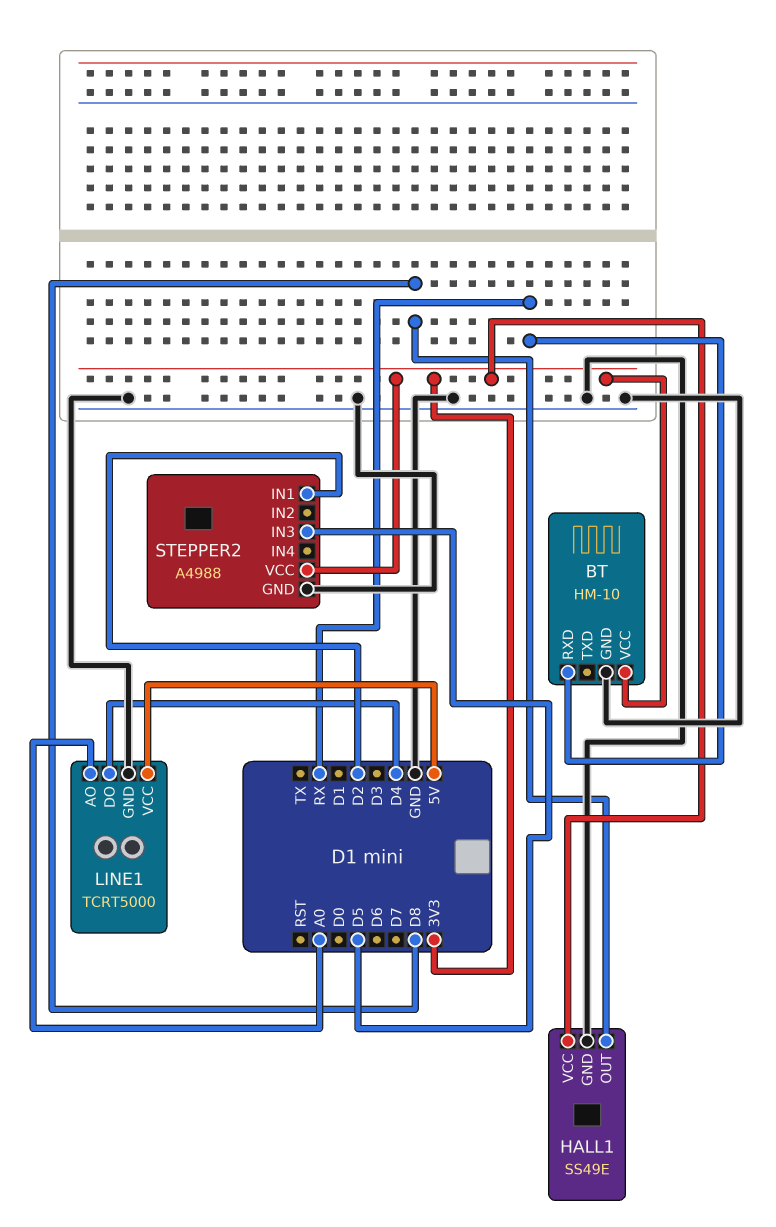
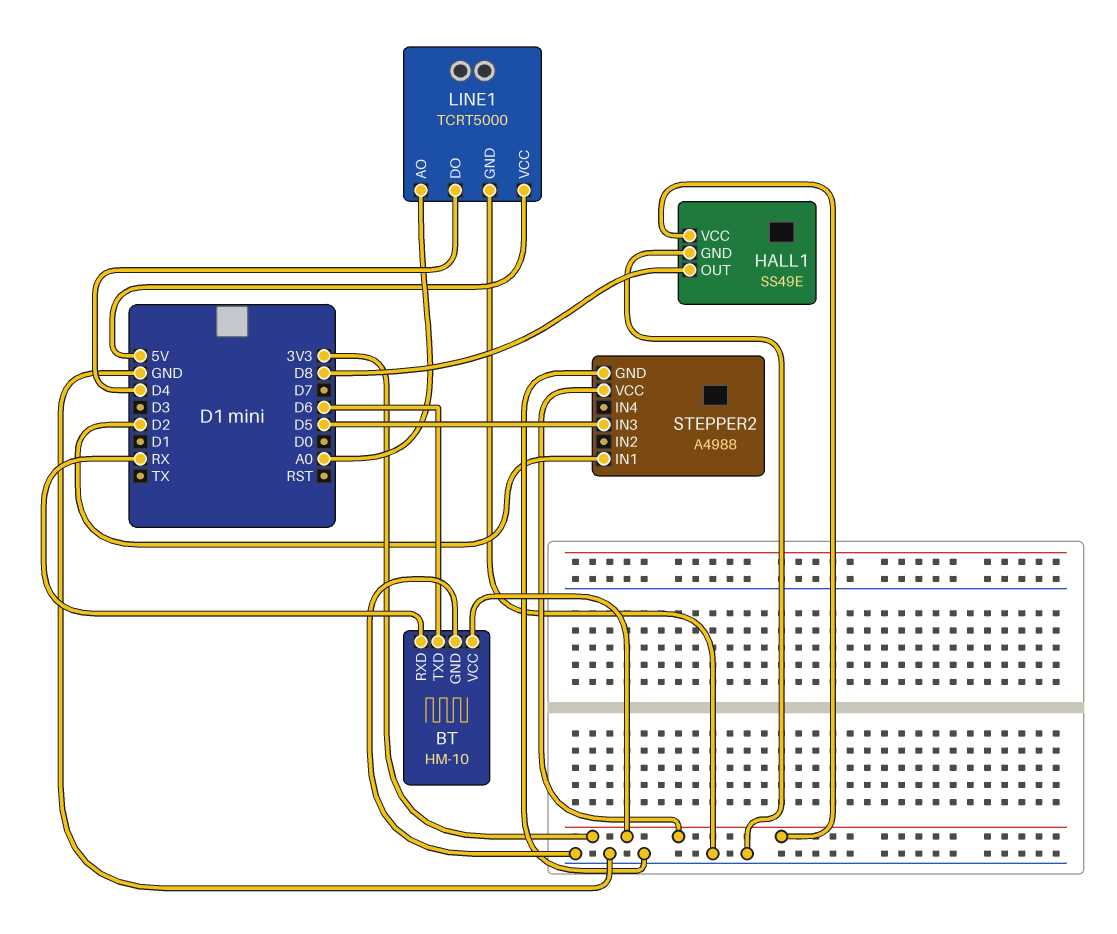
BT pin TXD: none -> D6

